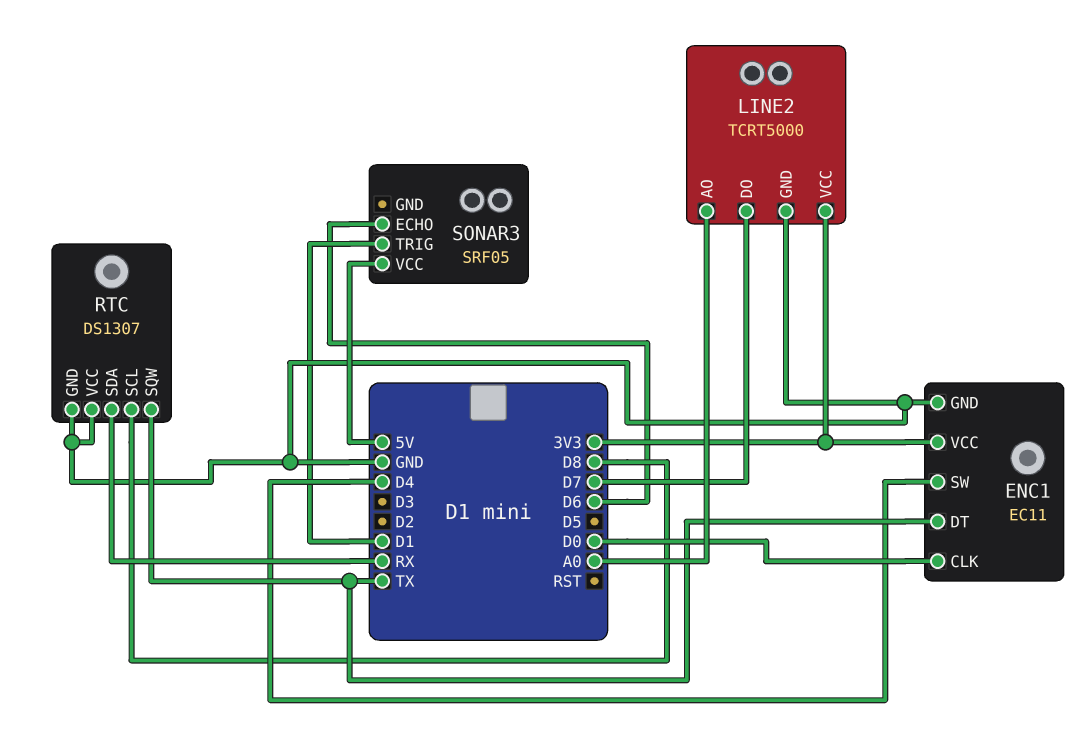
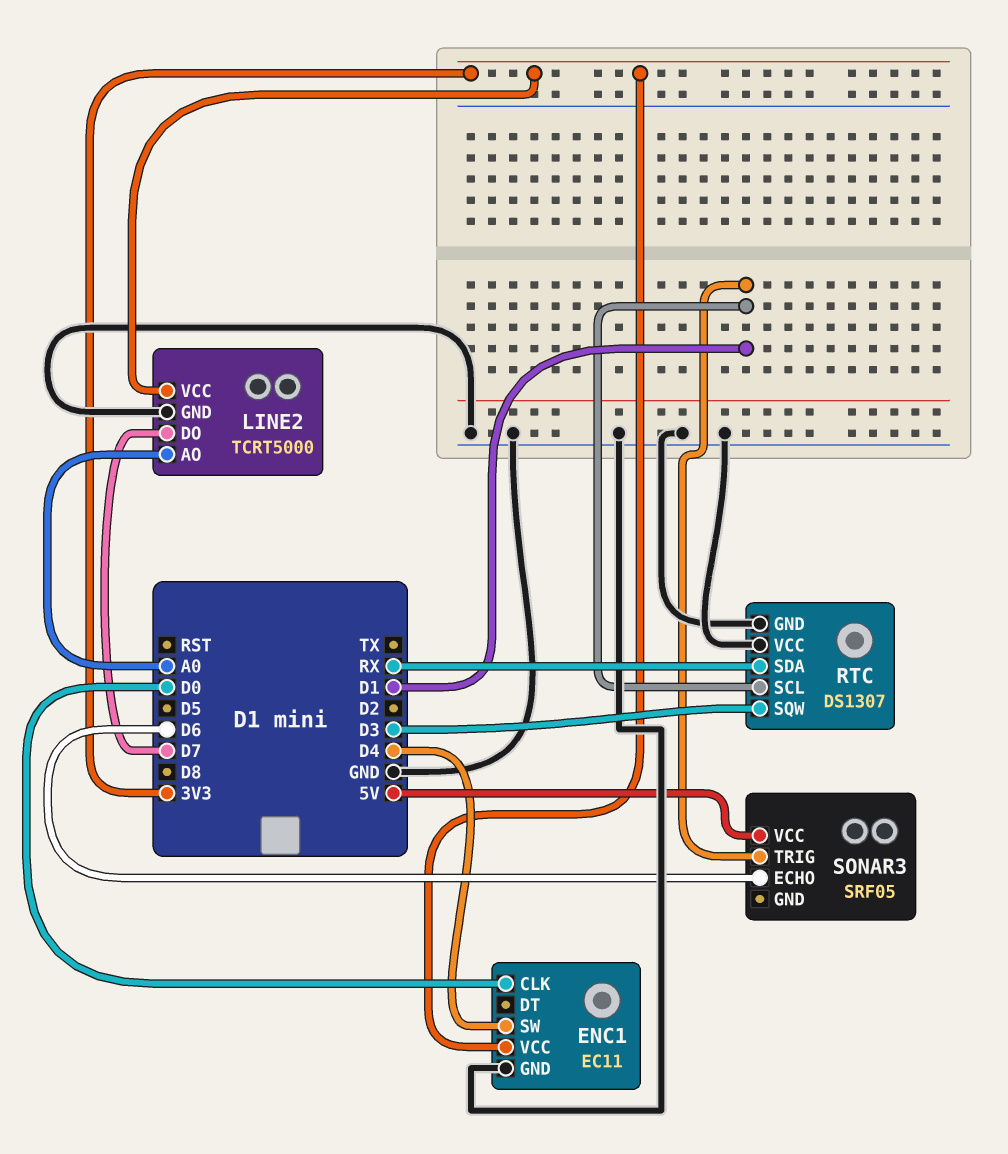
ENC1 pin DT: TX -> none
RTC pin SCL: D8 -> D1
RTC pin SQW: TX -> D3

